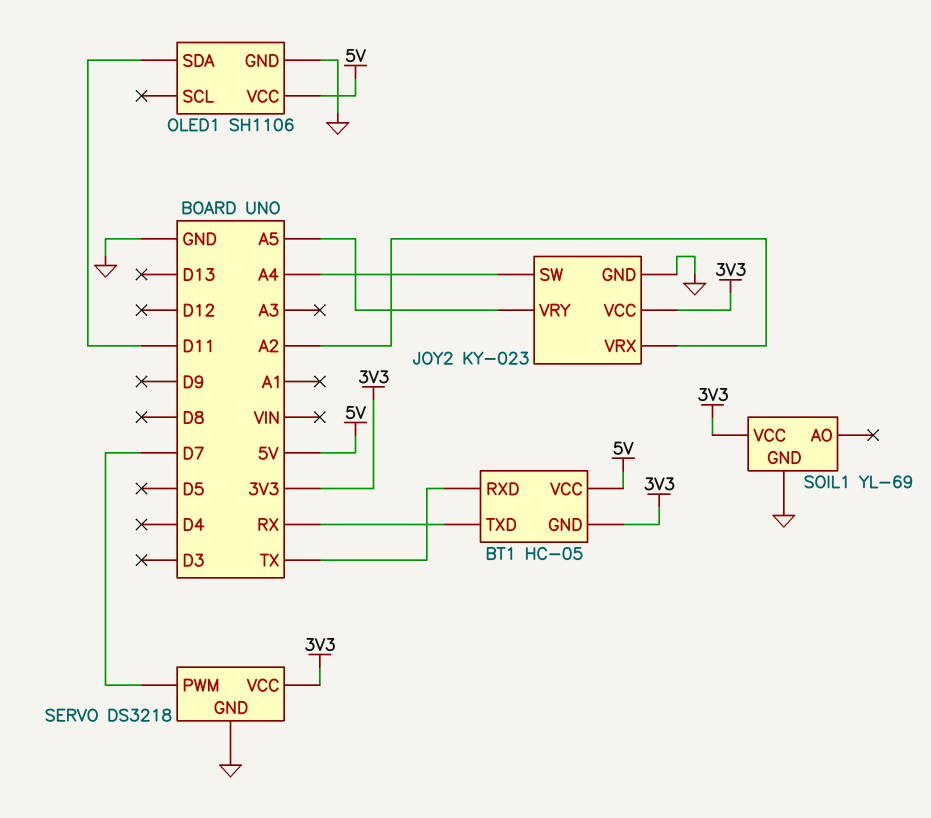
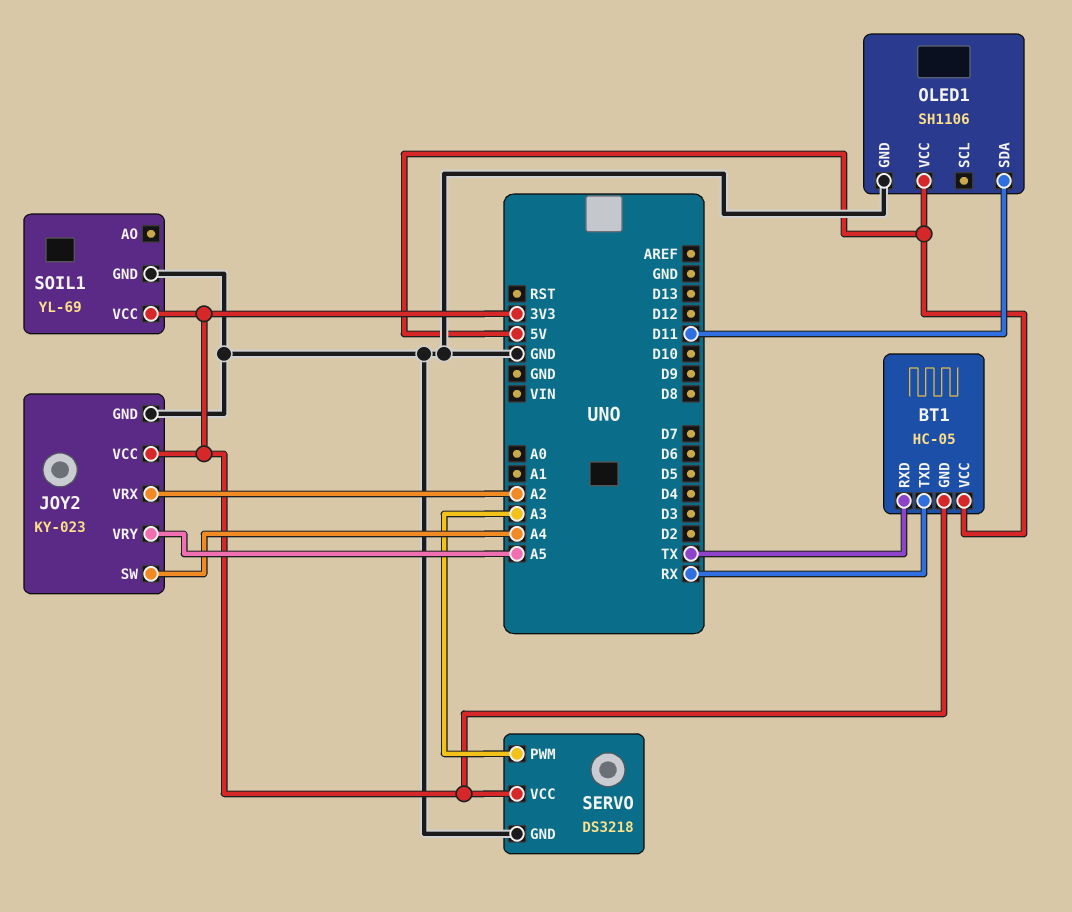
SERVO pin PWM: D7 -> A3

